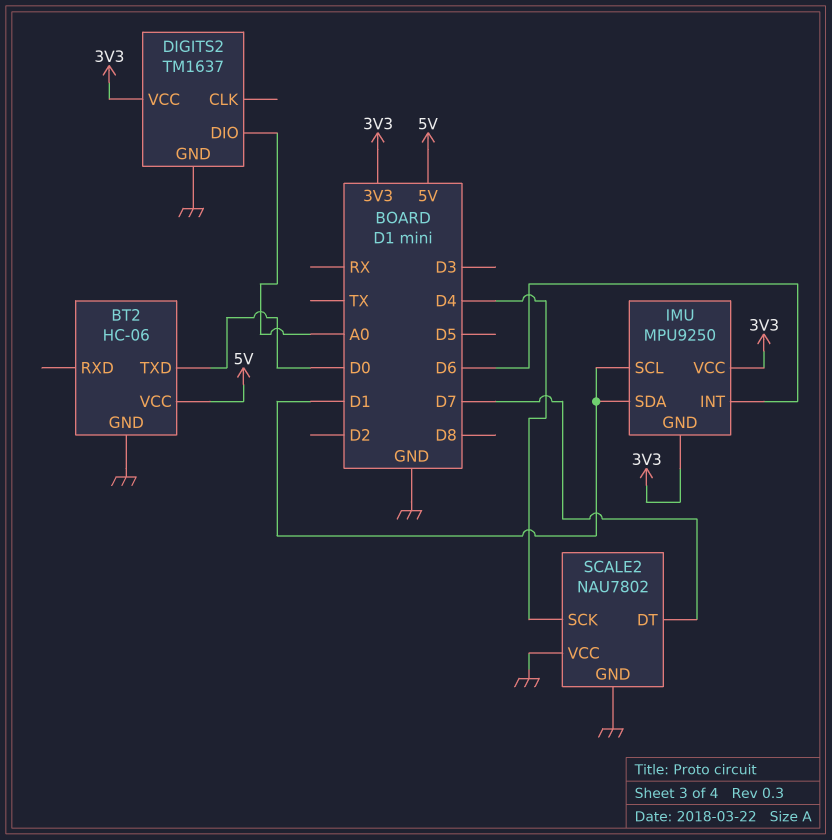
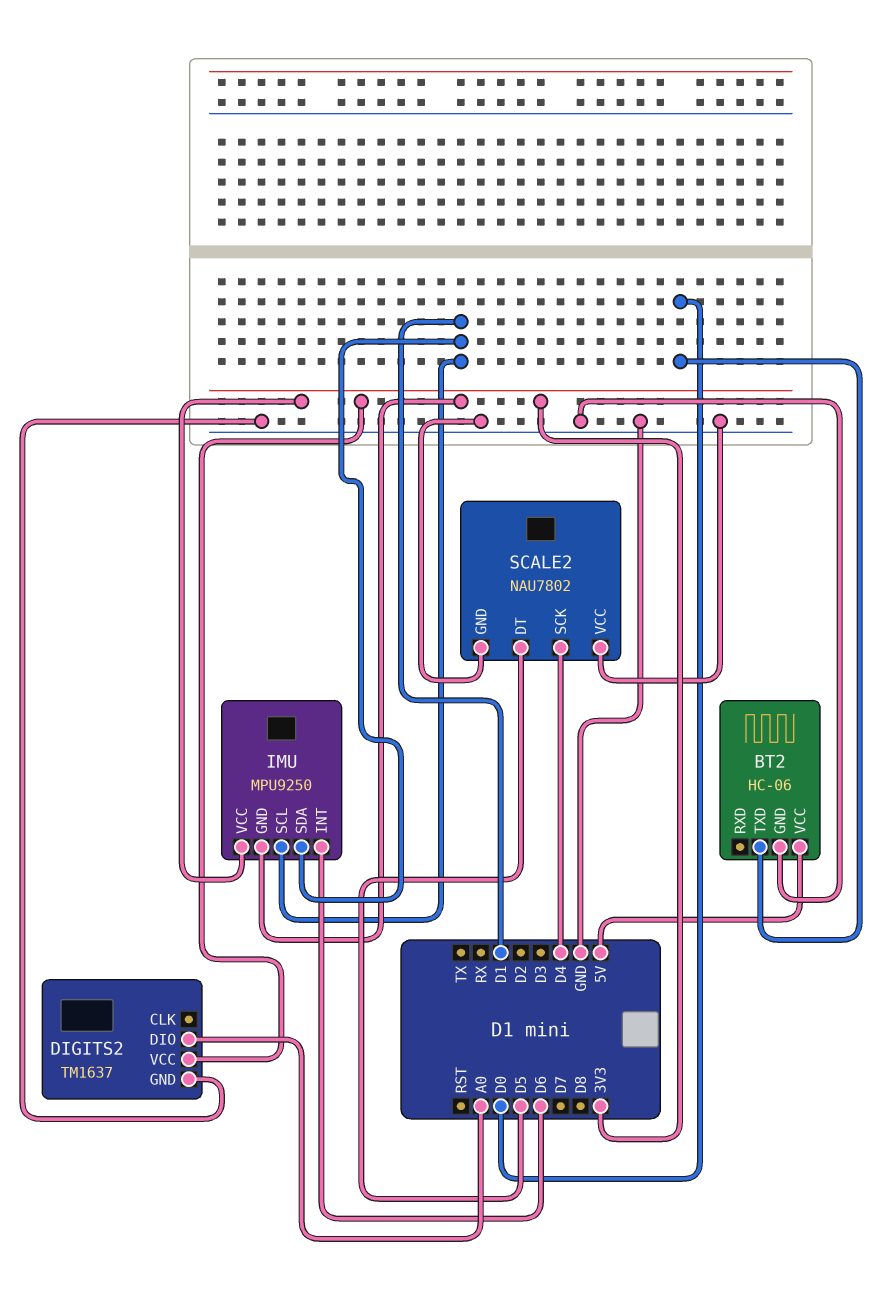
SCALE2 pin DT: D7 -> D5

